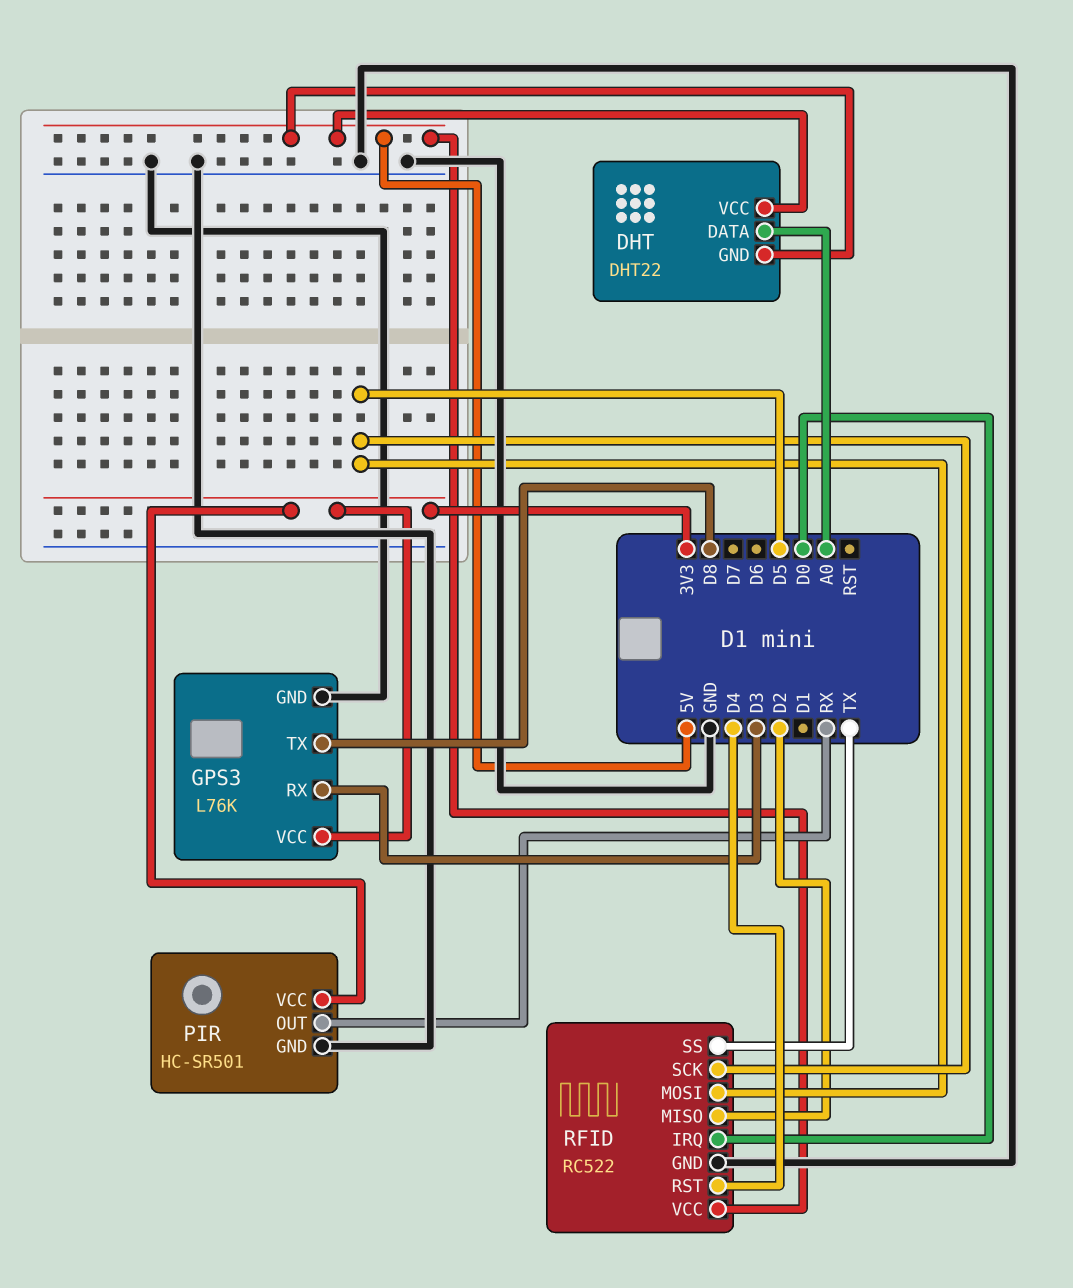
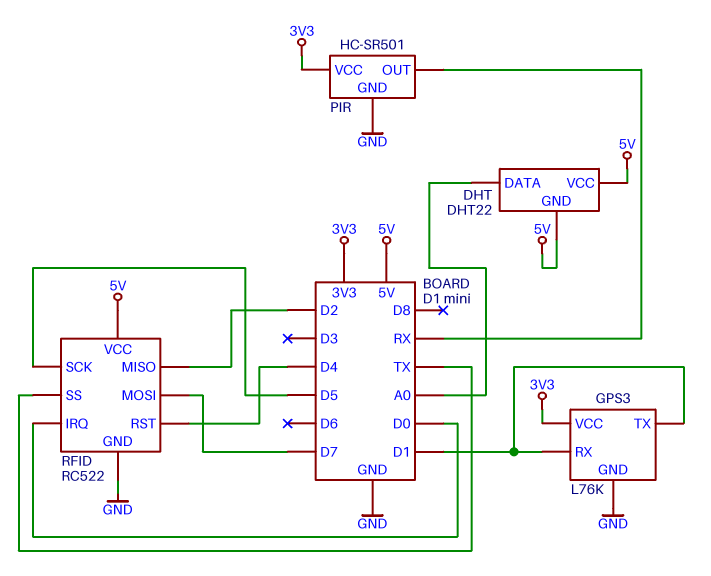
GPS3 pin RX: D3 -> D1
GPS3 pin TX: D8 -> D1
RFID pin MOSI: D5 -> D7

